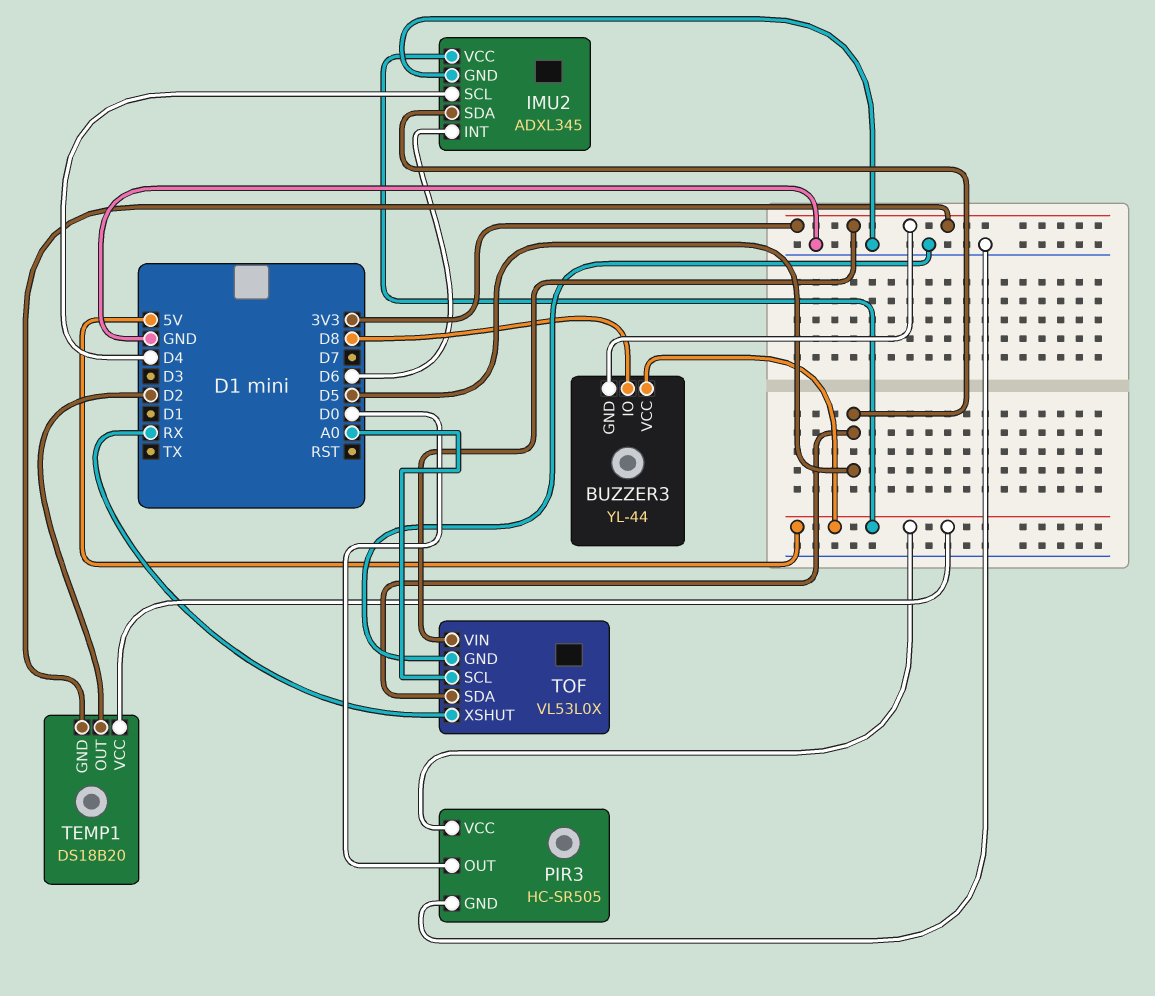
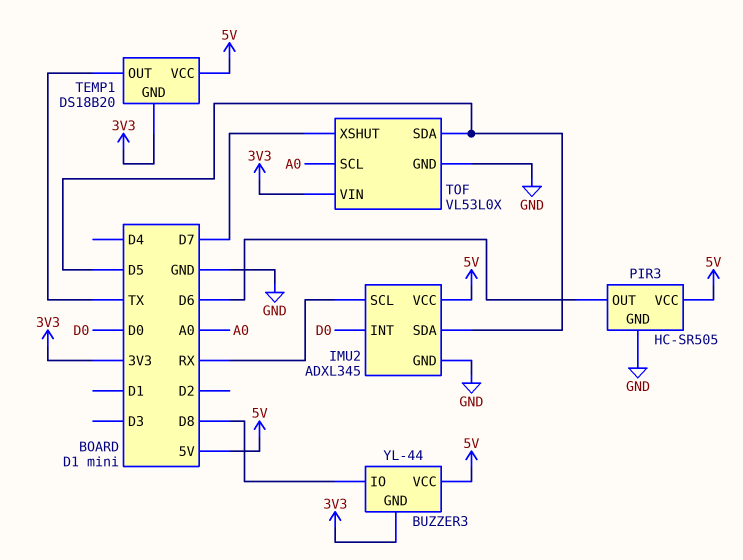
IMU2 pin INT: D6 -> D0
IMU2 pin SCL: D4 -> RX
PIR3 pin OUT: D0 -> D6
TEMP1 pin OUT: D2 -> TX
TOF pin XSHUT: RX -> D7

